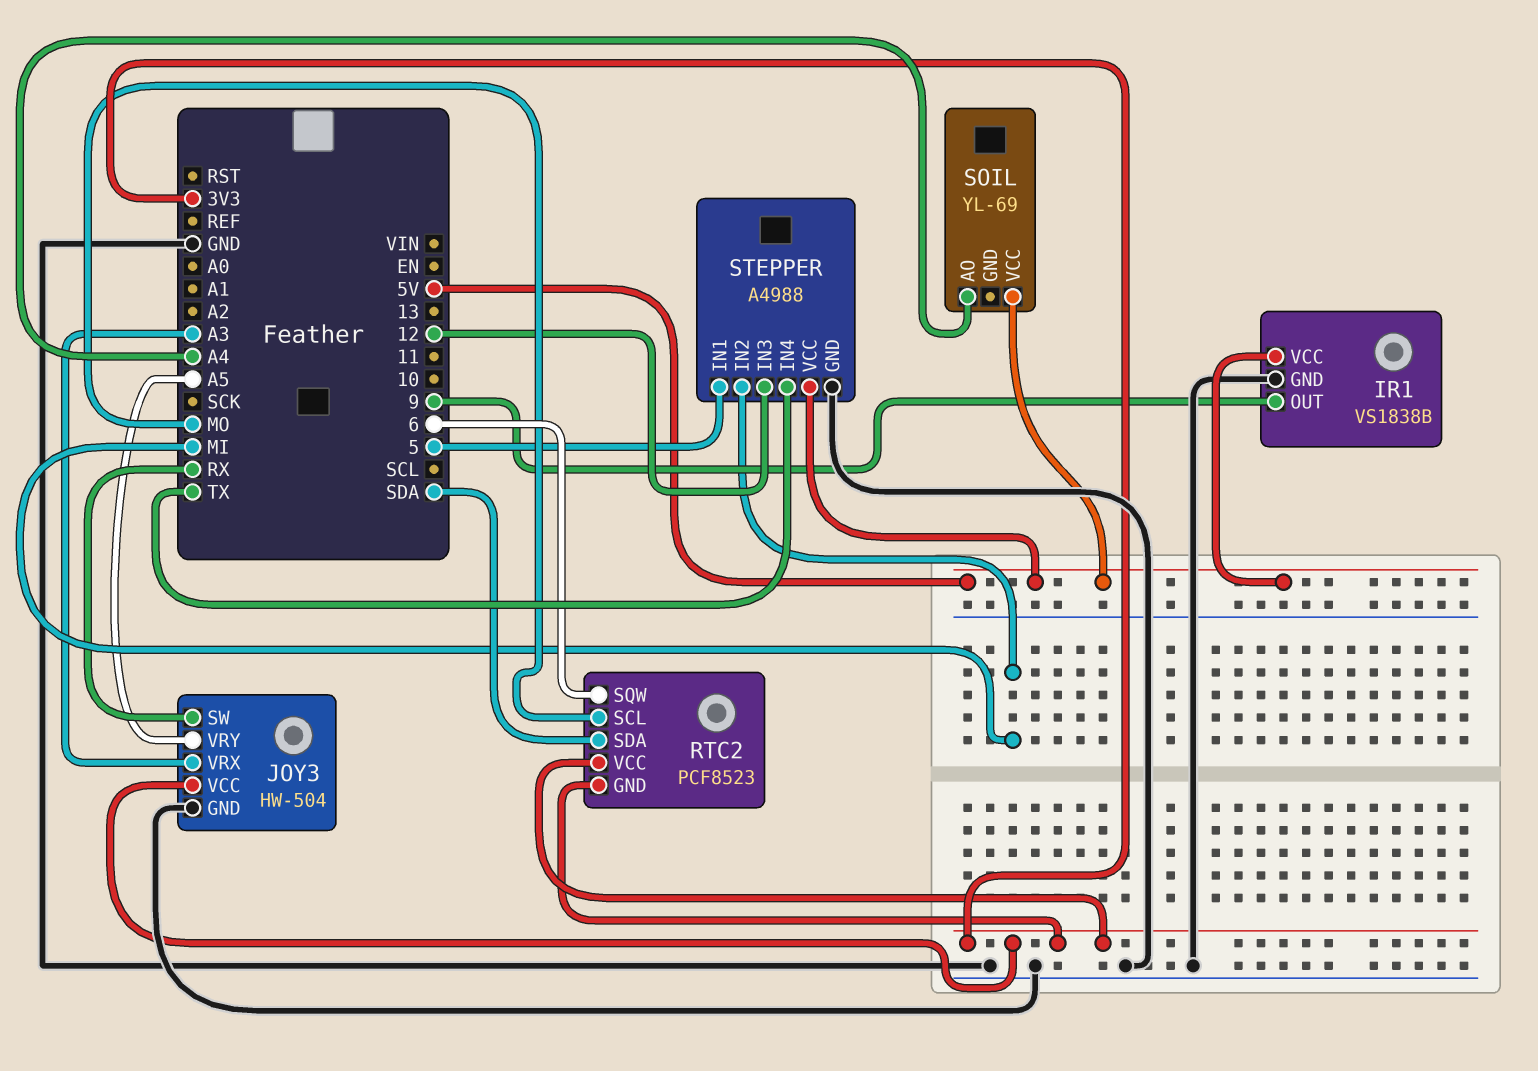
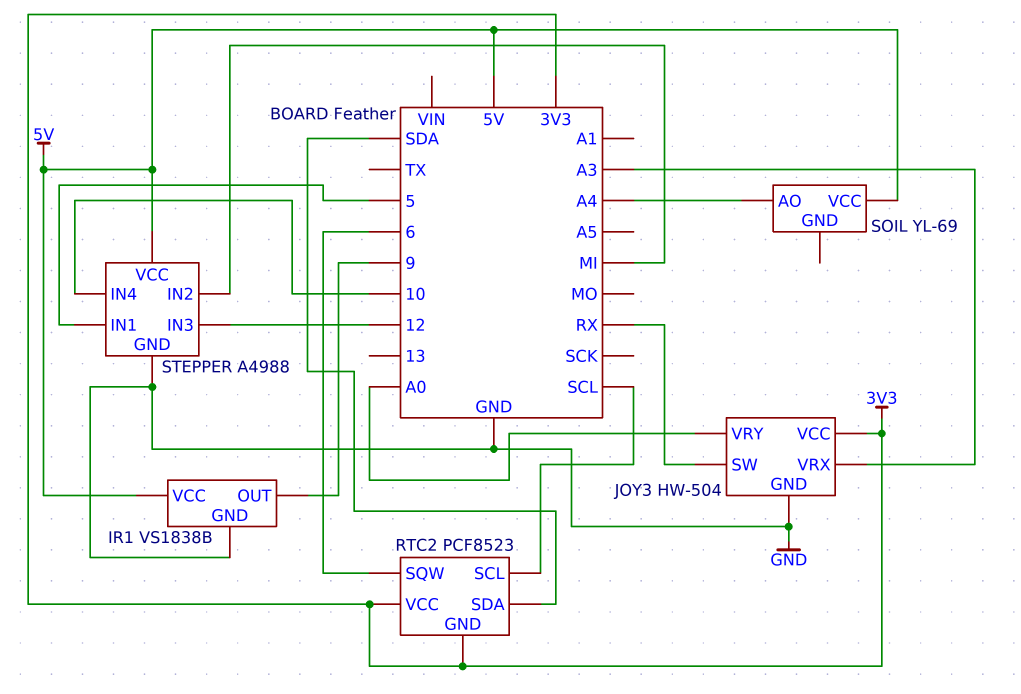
JOY3 pin VRY: A5 -> A0
RTC2 pin SCL: MO -> SCL
STEPPER pin IN4: TX -> 10

